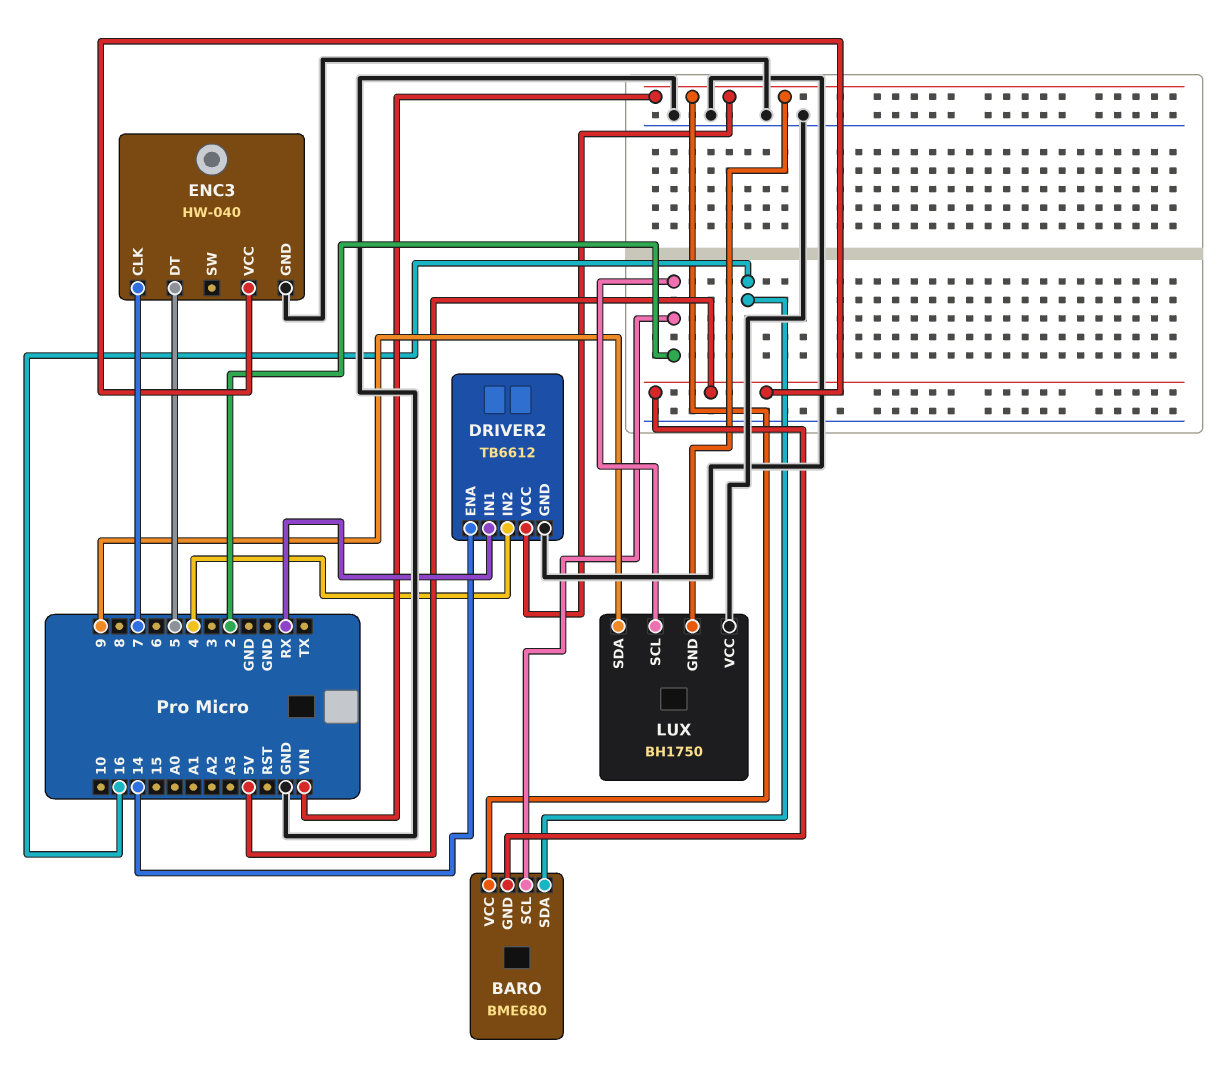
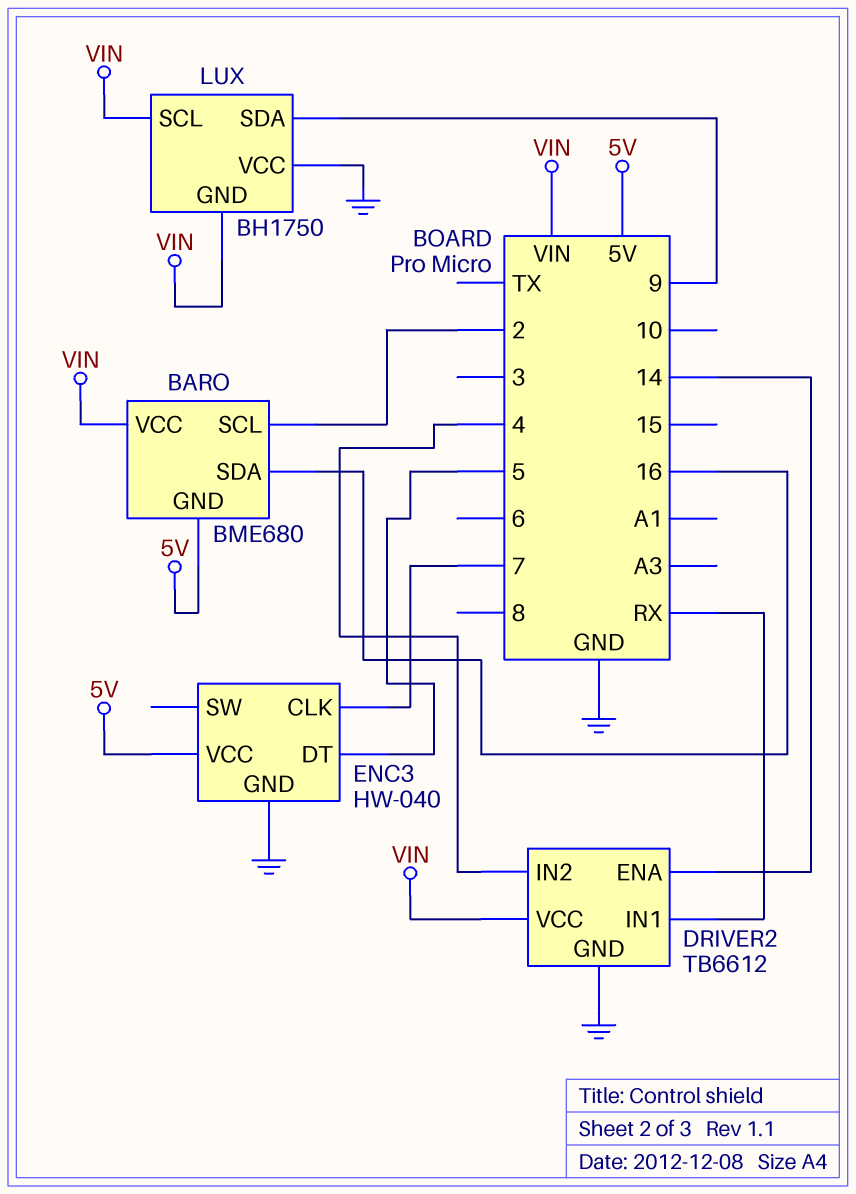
LUX pin SCL: 2 -> VIN

